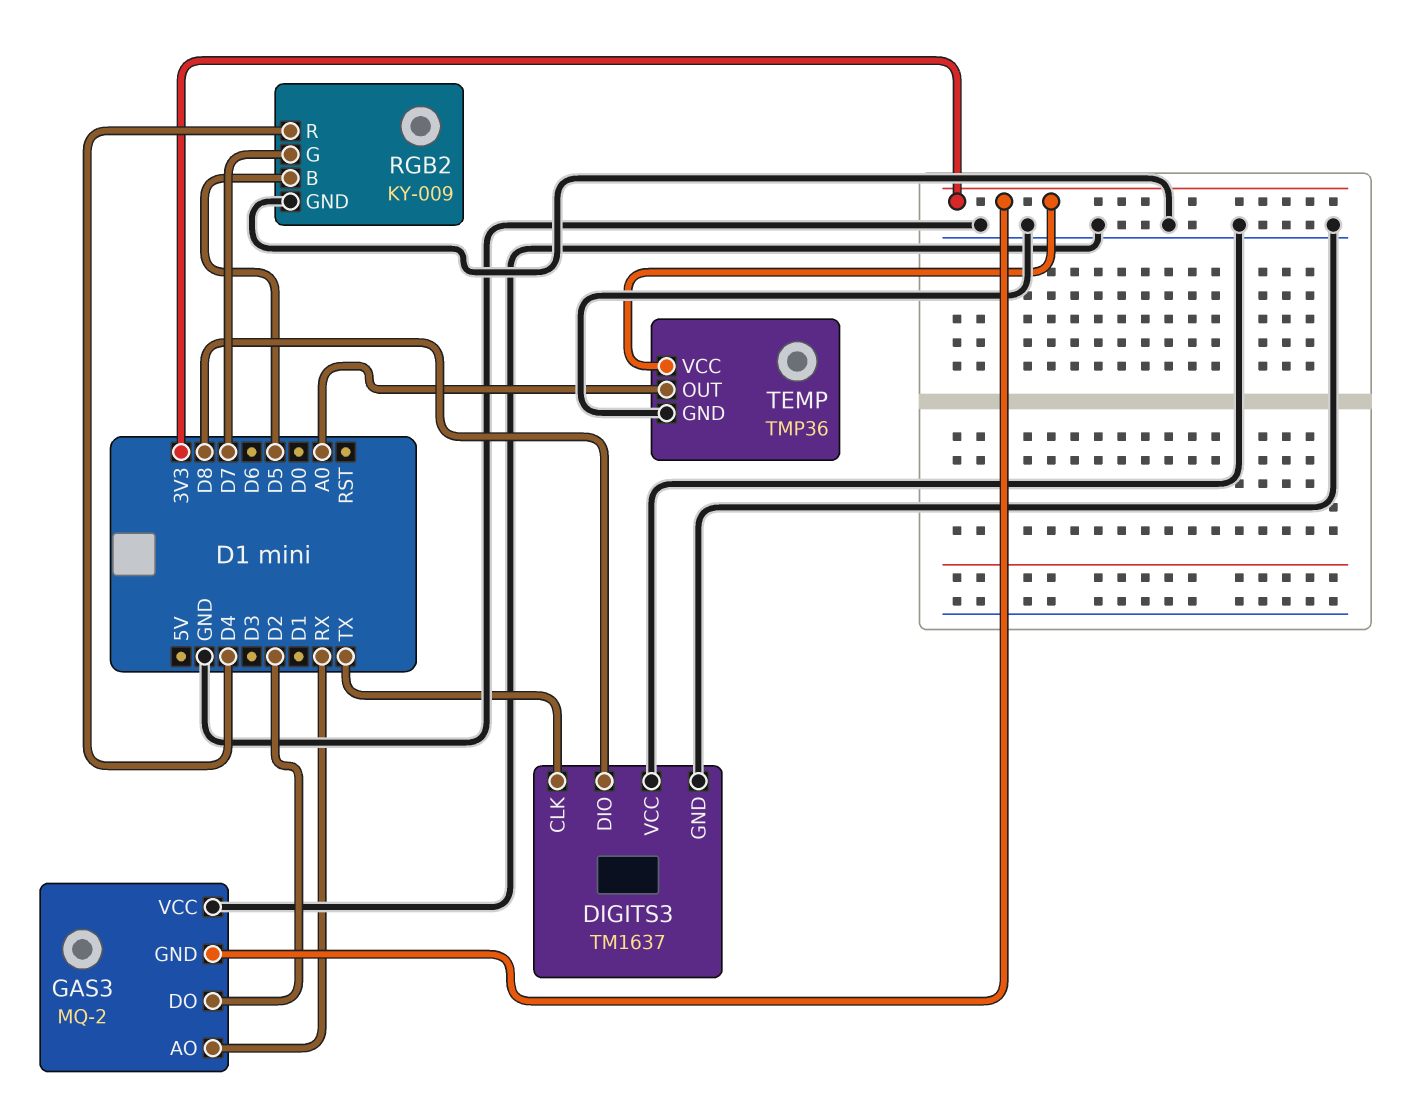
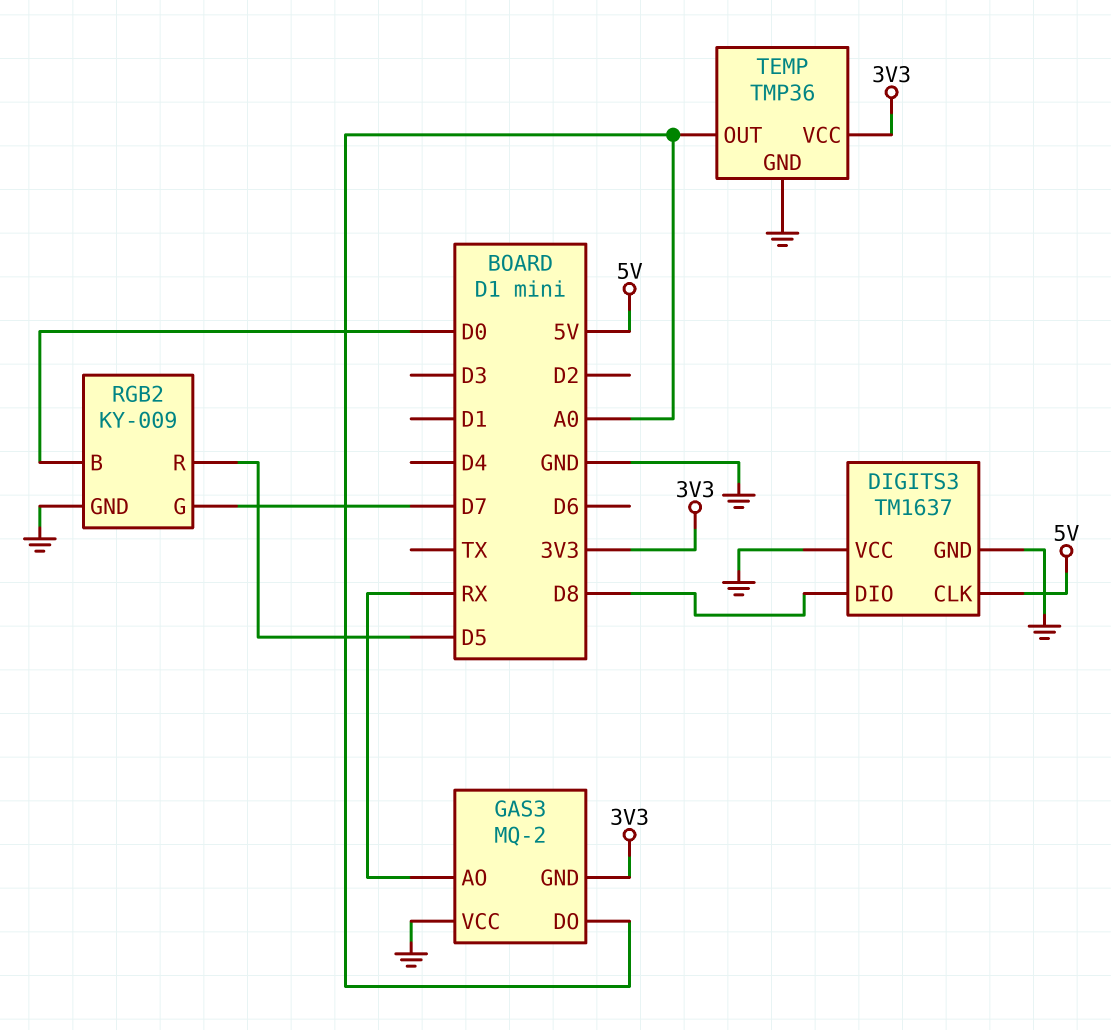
DIGITS3 pin CLK: TX -> 5V
GAS3 pin DO: D2 -> A0
RGB2 pin B: D5 -> D0
RGB2 pin R: D4 -> D5

